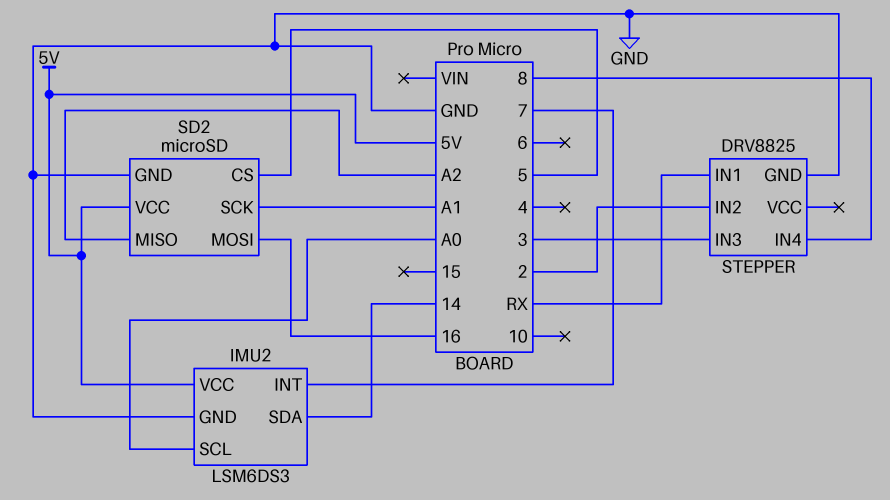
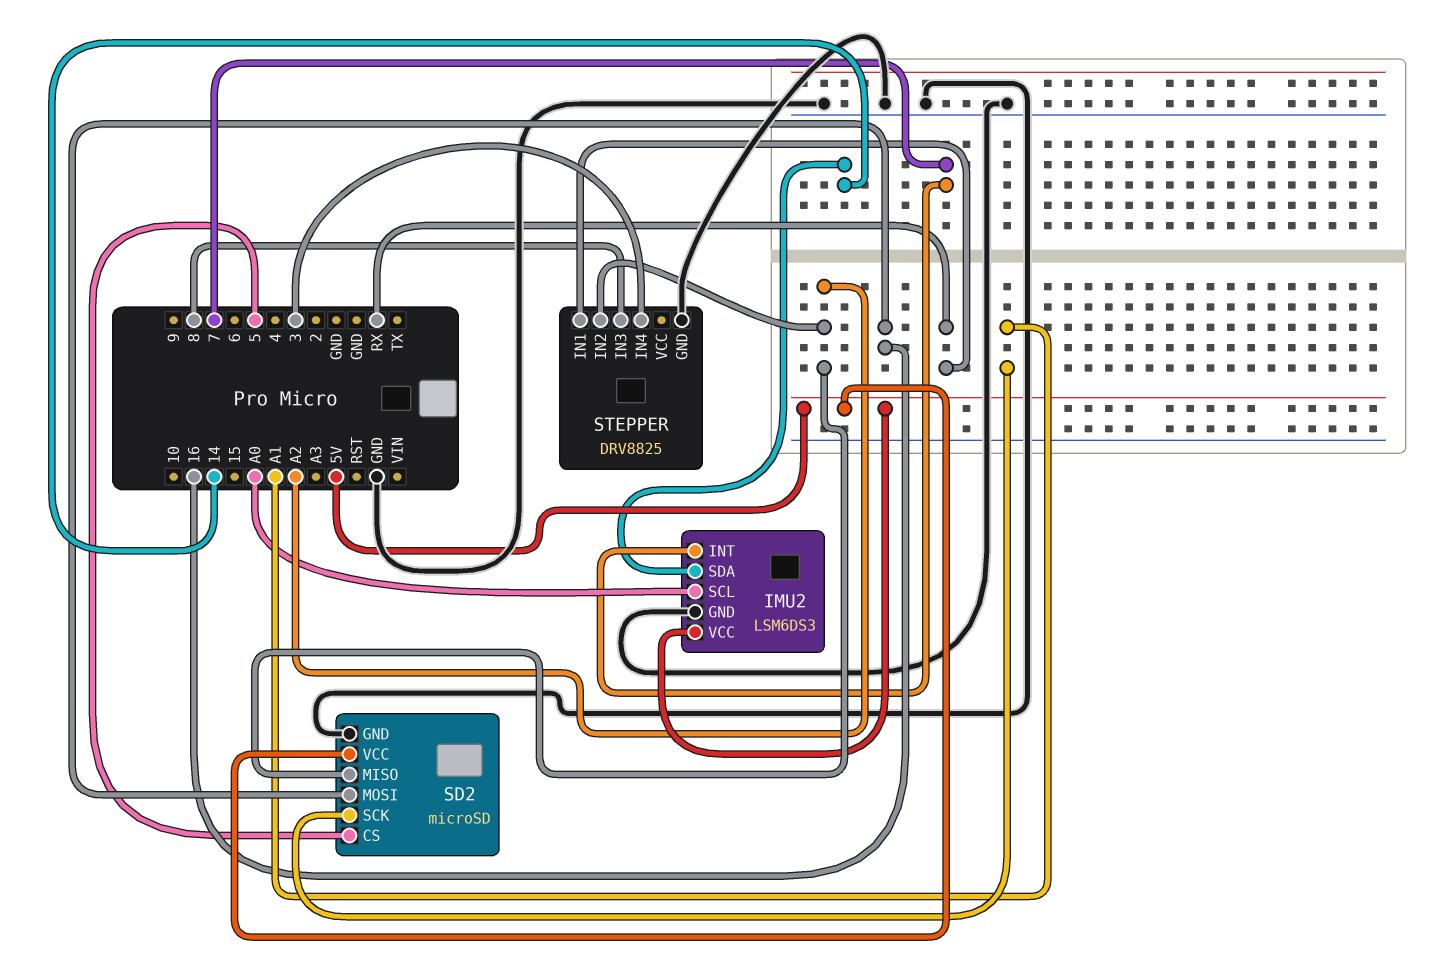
STEPPER pin IN2: 2 -> A2
STEPPER pin IN3: 3 -> 8
STEPPER pin IN4: 8 -> 3

